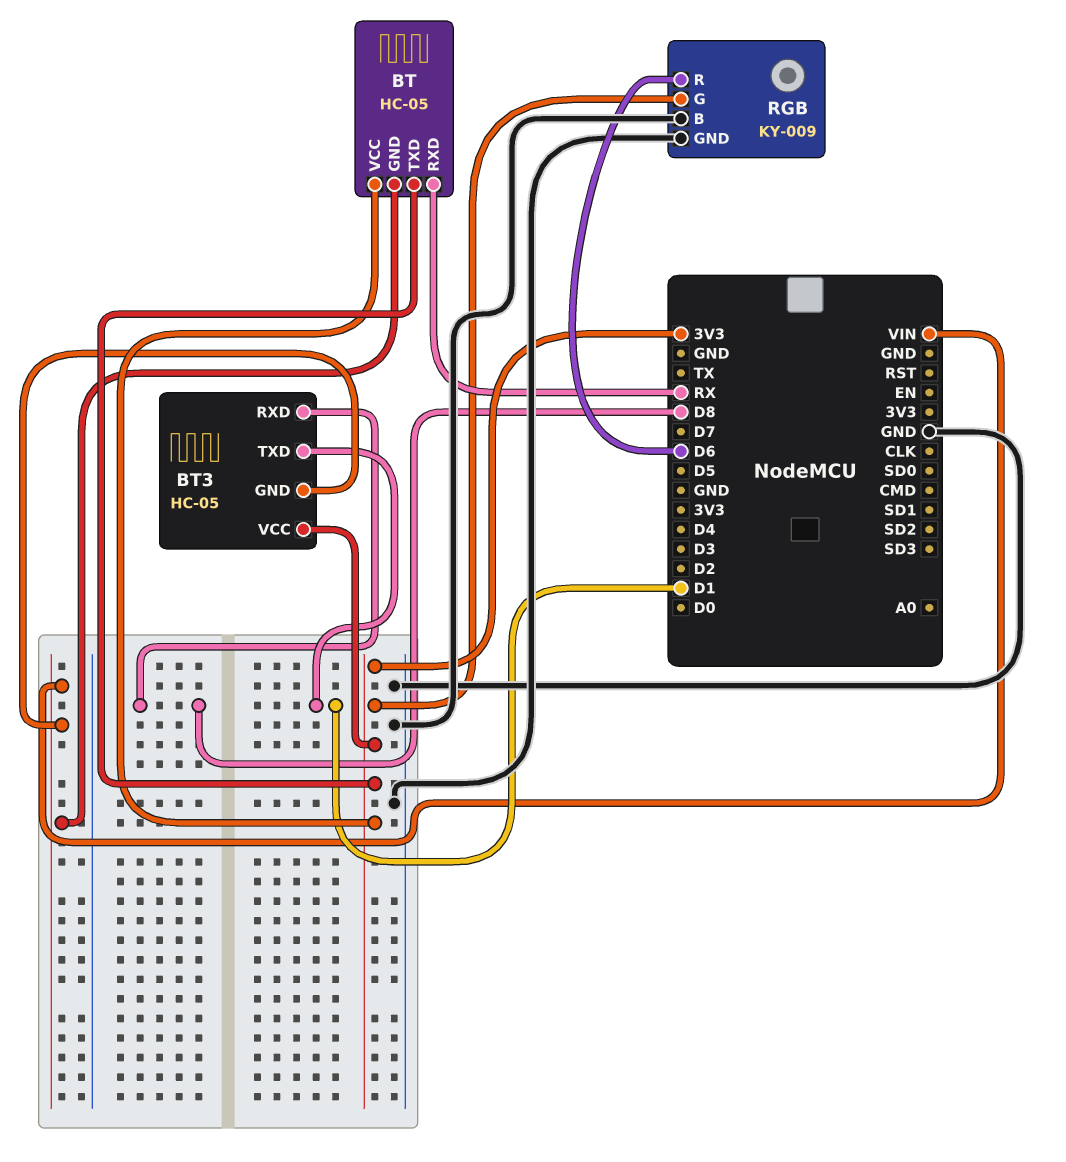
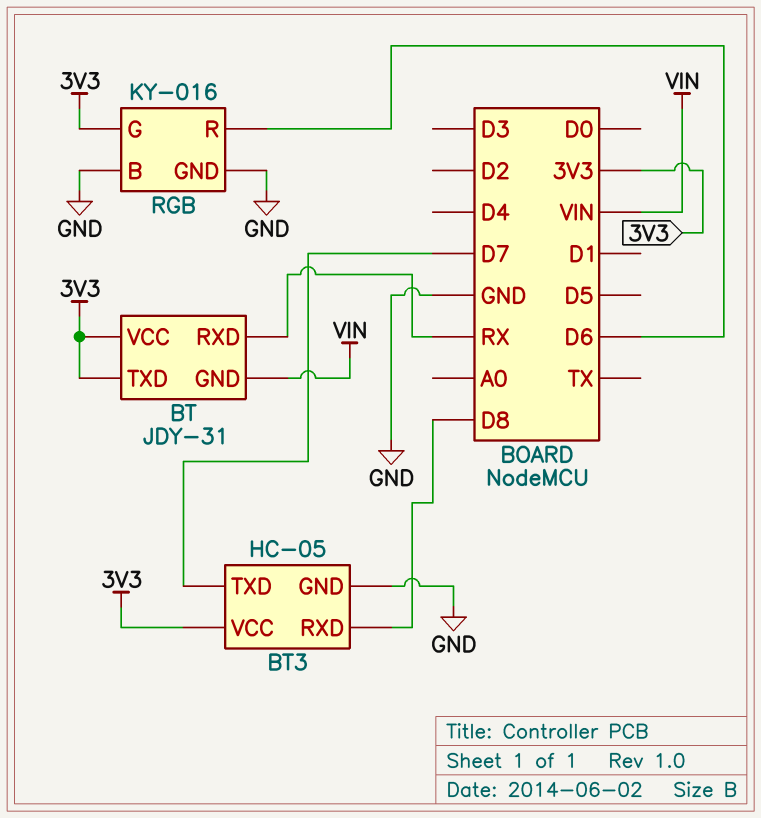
BT: HC-05 -> JDY-31
BT3 pin GND: VIN -> GND
BT3 pin TXD: D1 -> D7
RGB: KY-009 -> KY-016

